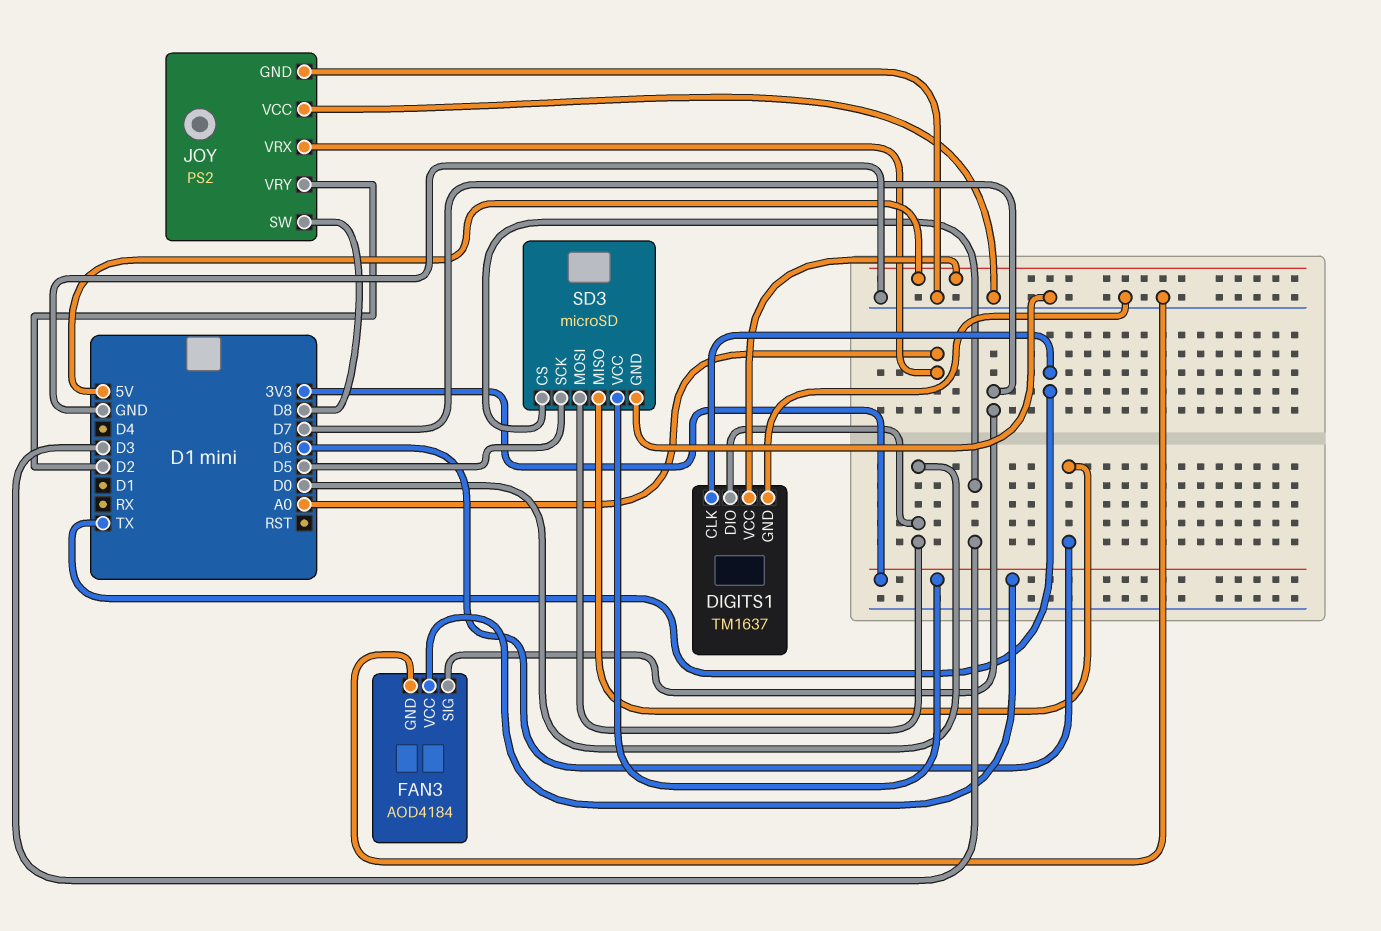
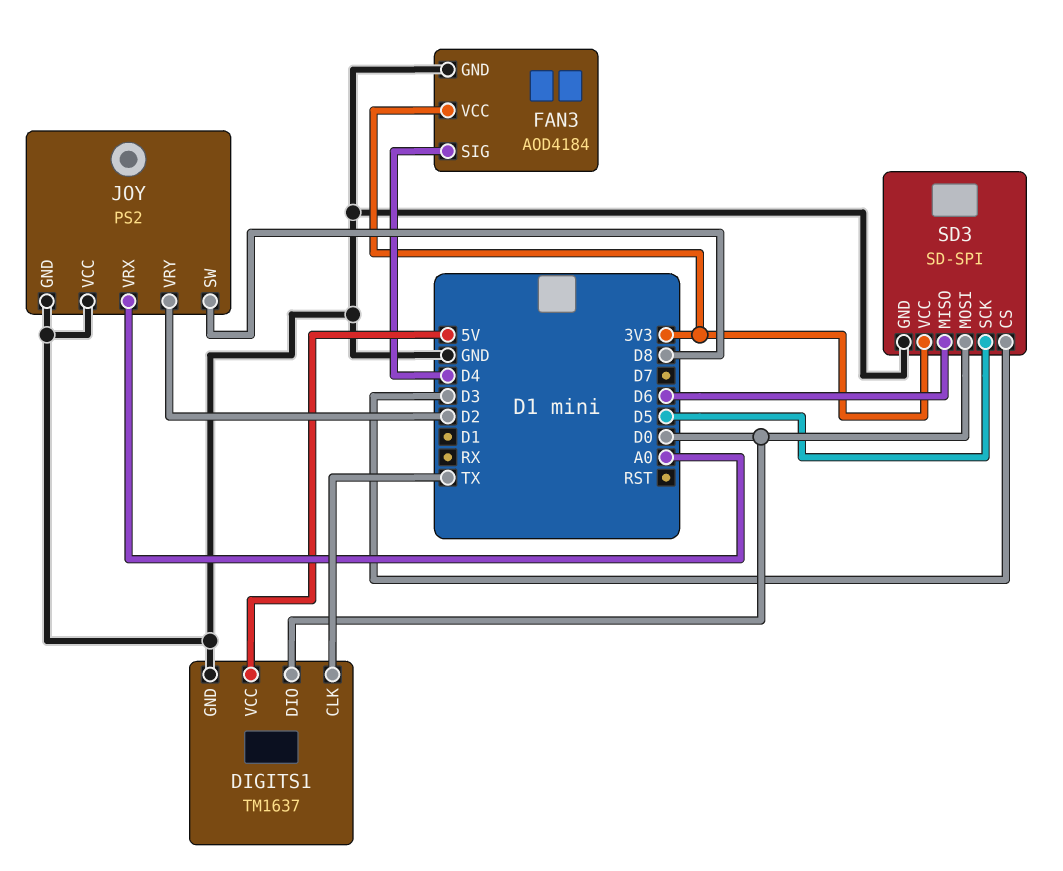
FAN3 pin SIG: D7 -> D4
SD3: microSD -> SD-SPI

